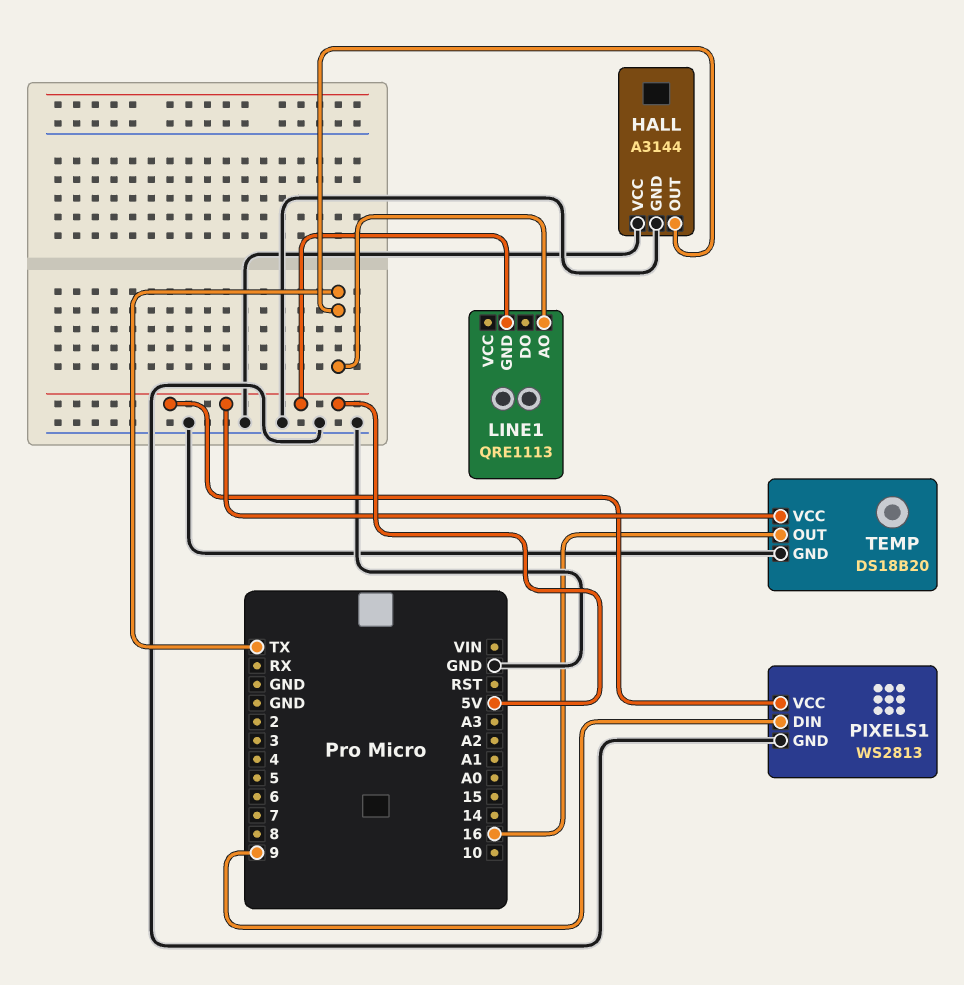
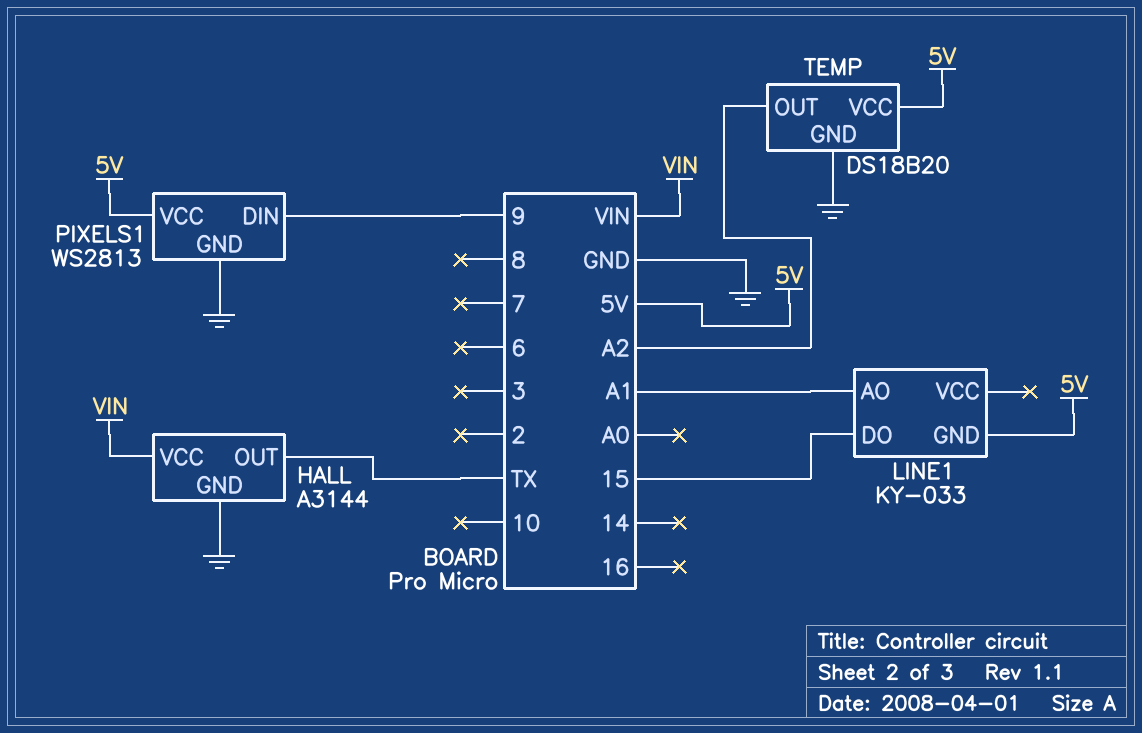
HALL pin VCC: GND -> VIN
LINE1: QRE1113 -> KY-033
LINE1 pin AO: TX -> A1
LINE1 pin DO: none -> 15
TEMP pin OUT: 16 -> A2

